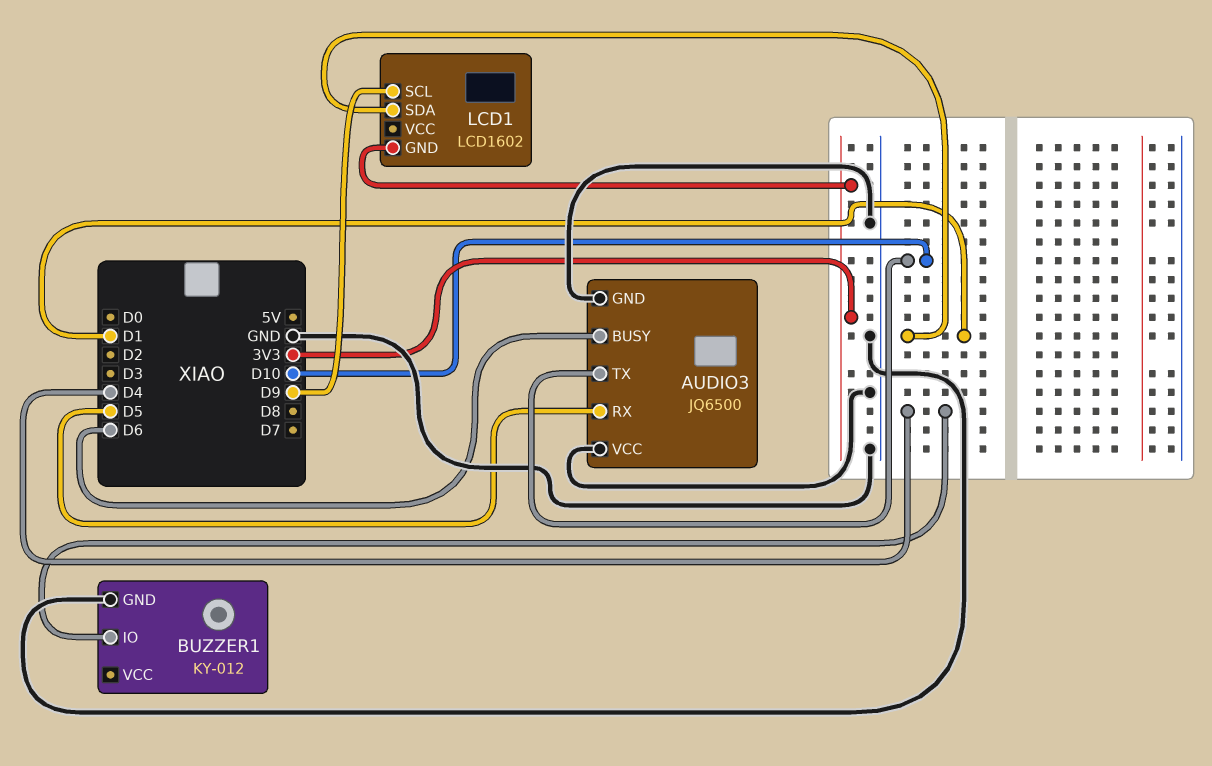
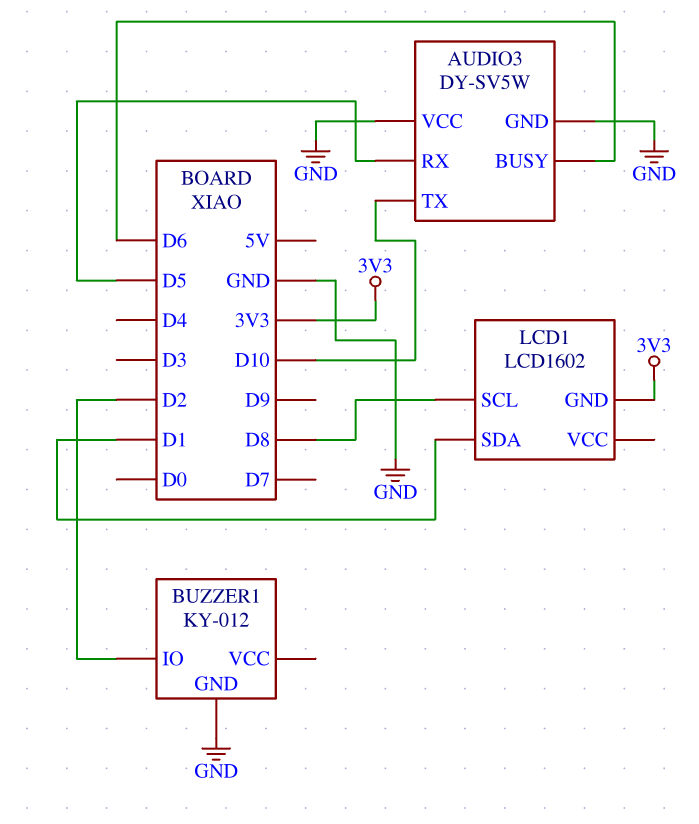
AUDIO3: JQ6500 -> DY-SV5W
BUZZER1 pin IO: D4 -> D2
LCD1 pin SCL: D9 -> D8

